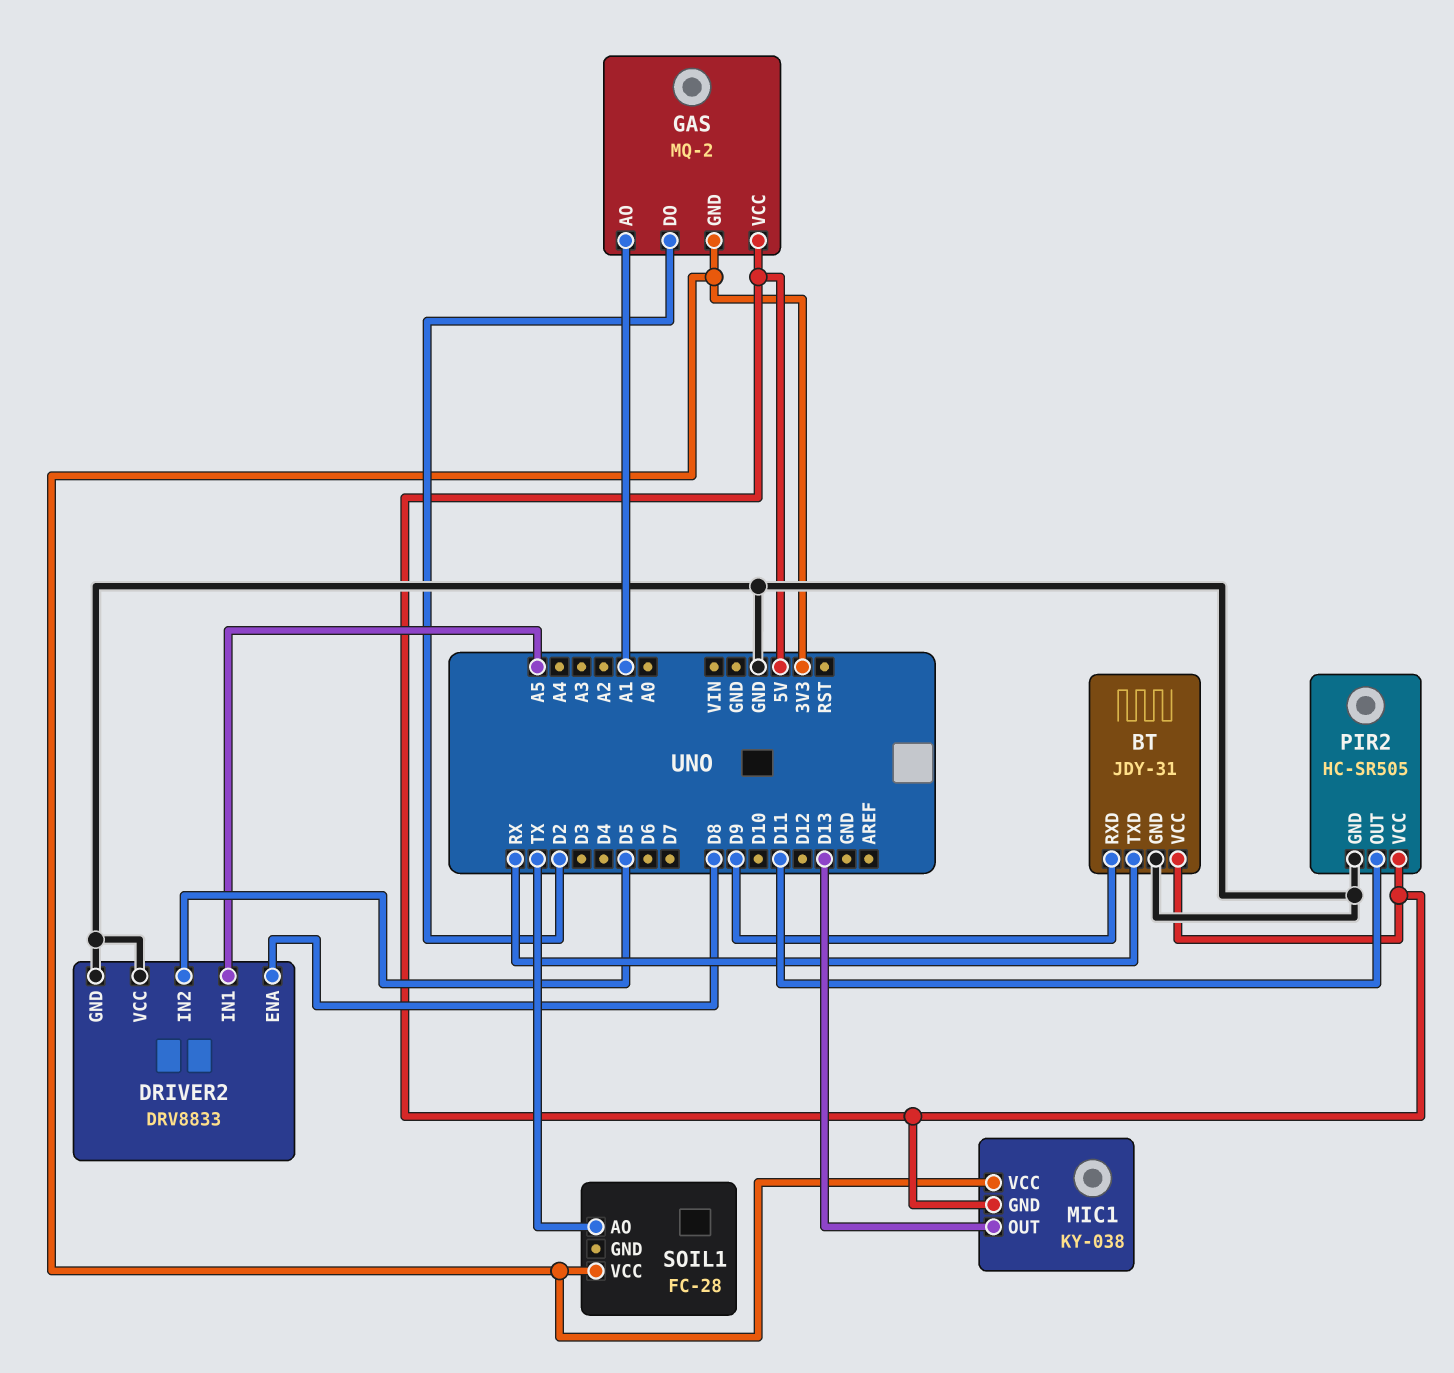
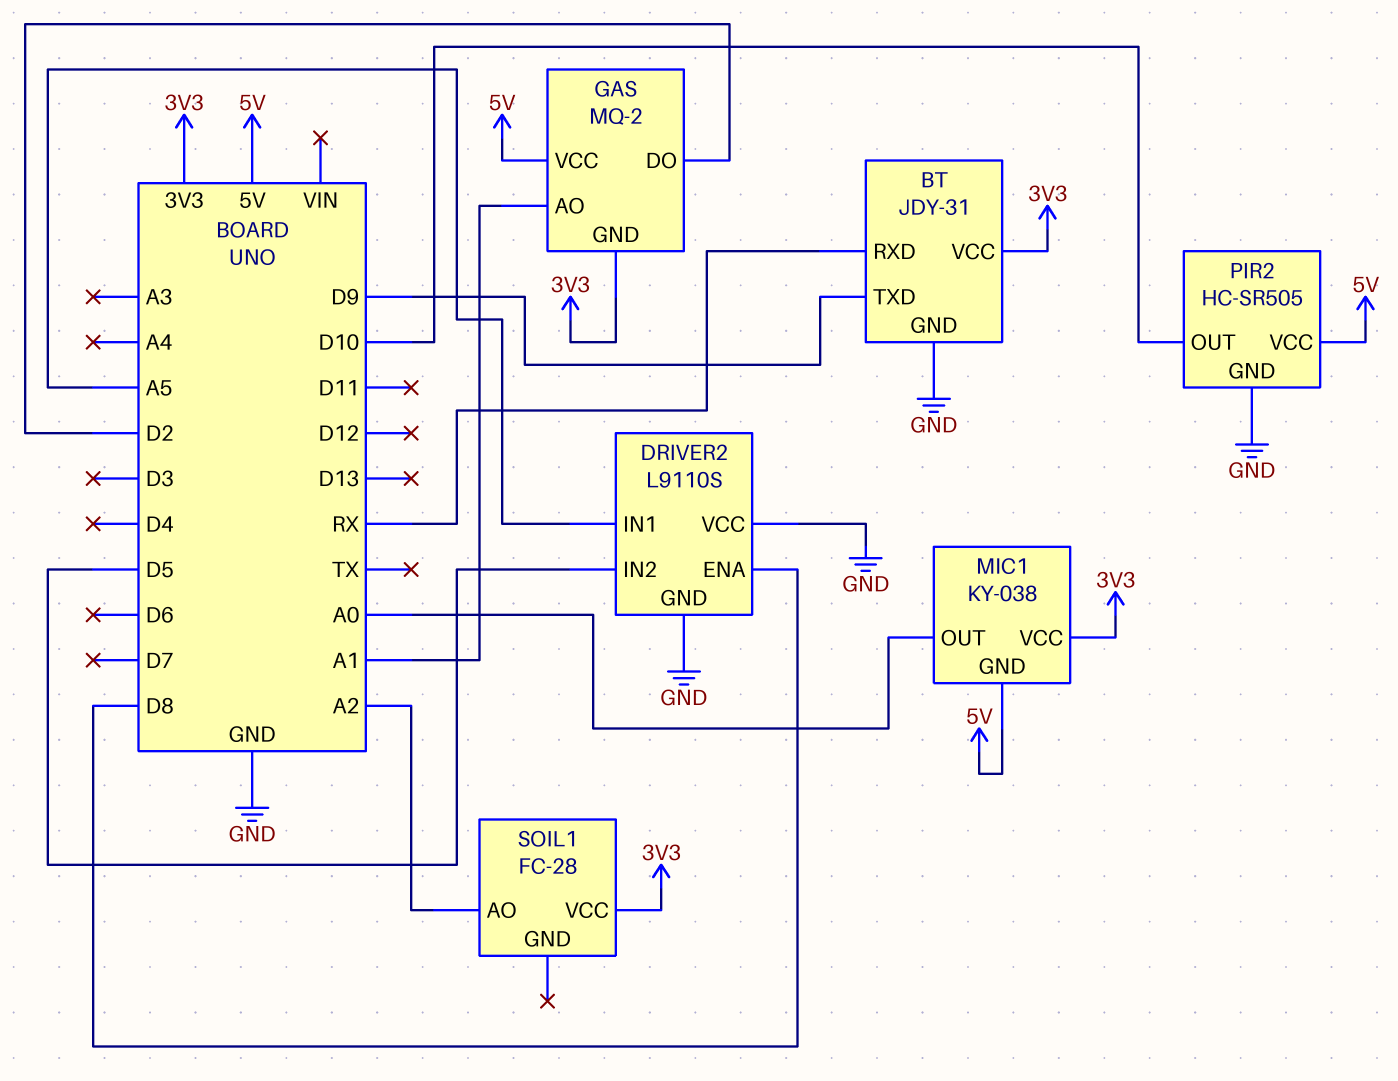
BT pin RXD: D9 -> RX
BT pin TXD: RX -> D9
BT pin VCC: 5V -> 3V3
DRIVER2: DRV8833 -> L9110S
MIC1 pin OUT: D13 -> A0
PIR2 pin OUT: D11 -> D10
SOIL1 pin AO: TX -> A2

